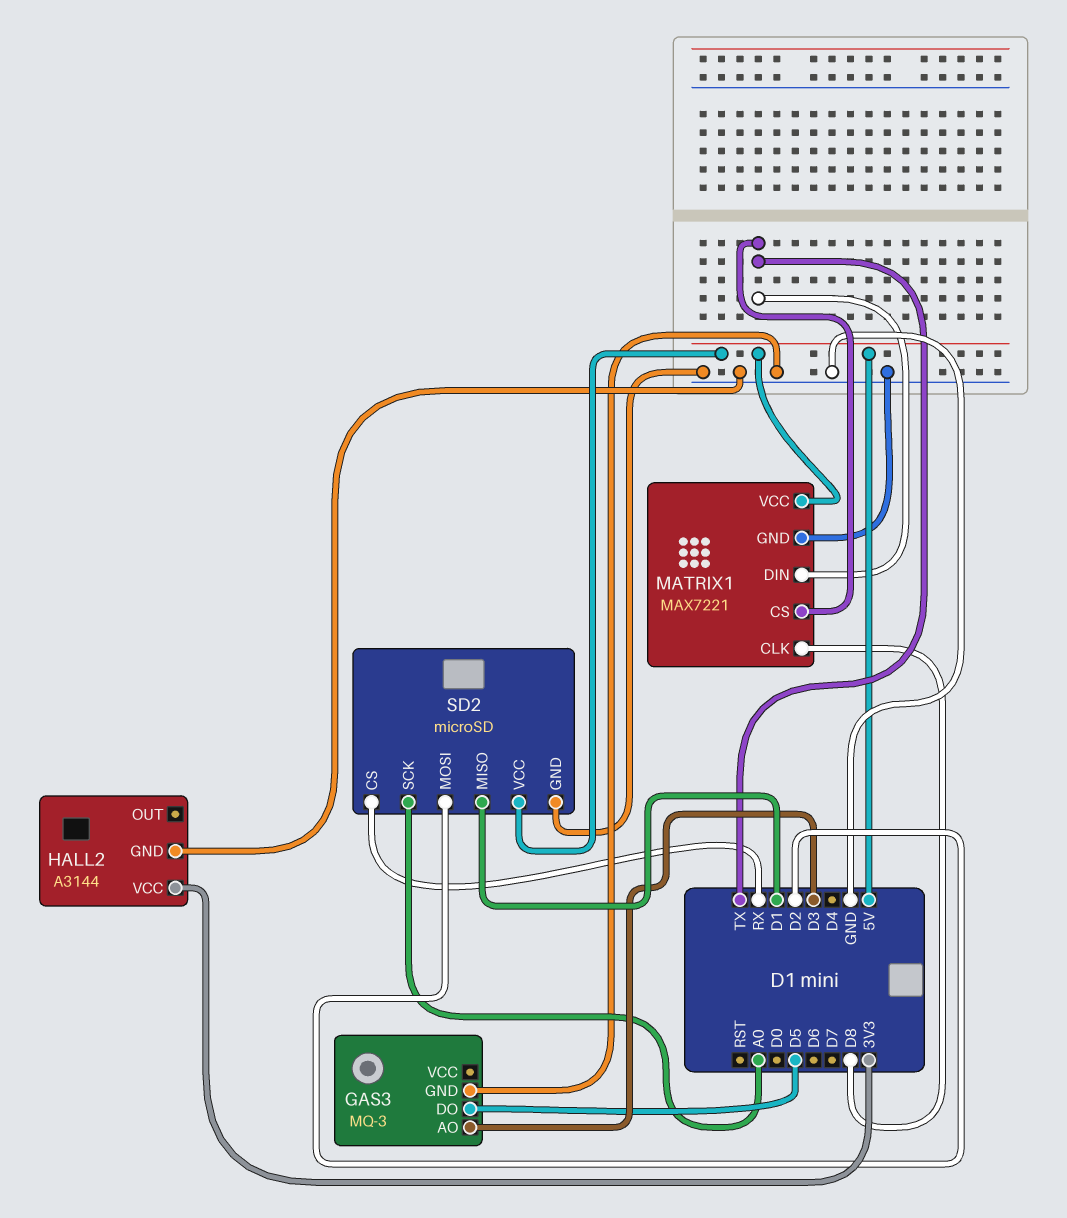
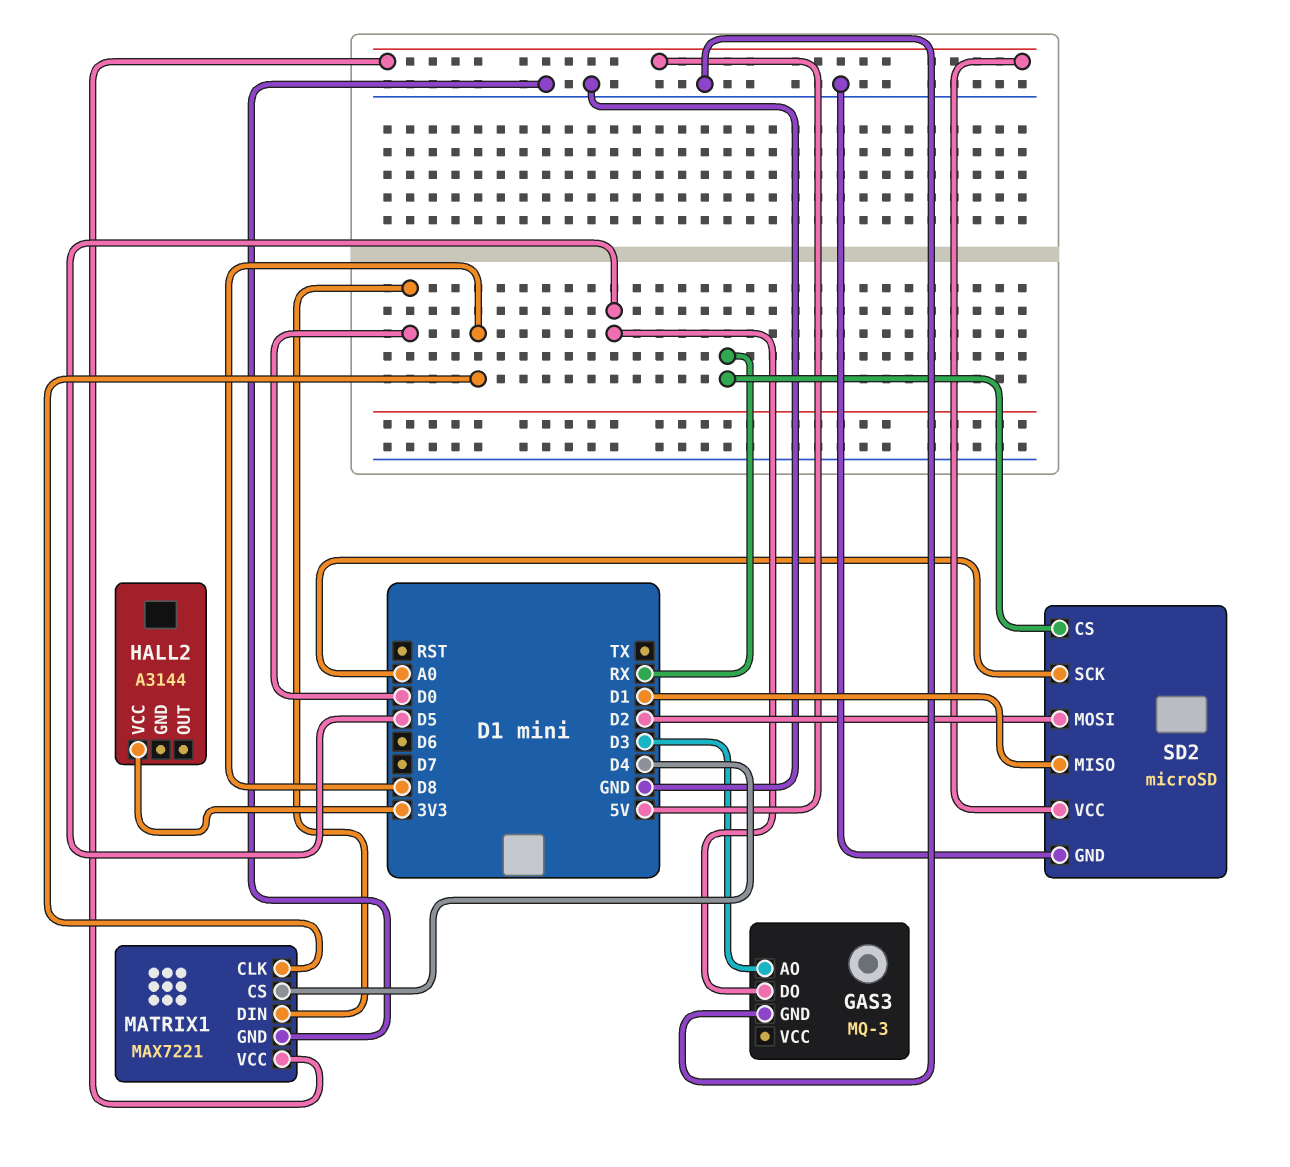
HALL2 pin GND: GND -> none
MATRIX1 pin CS: TX -> D4
MATRIX1 pin DIN: TX -> D0

